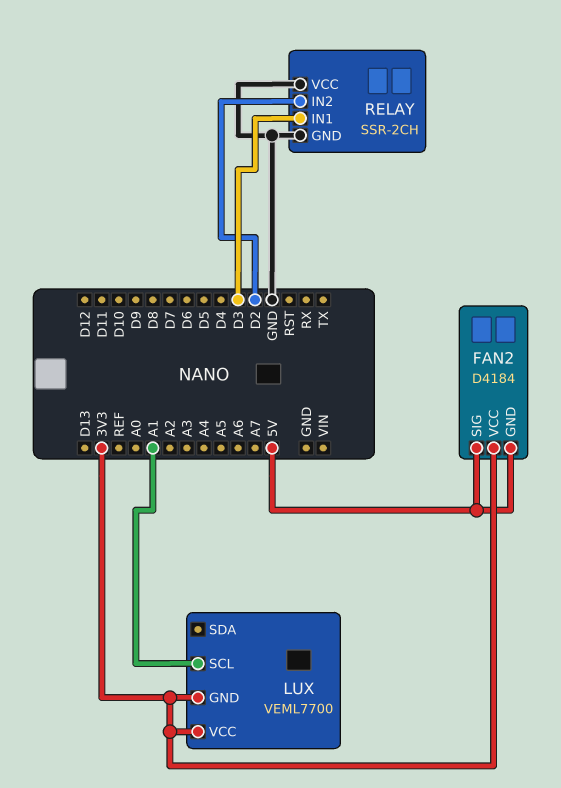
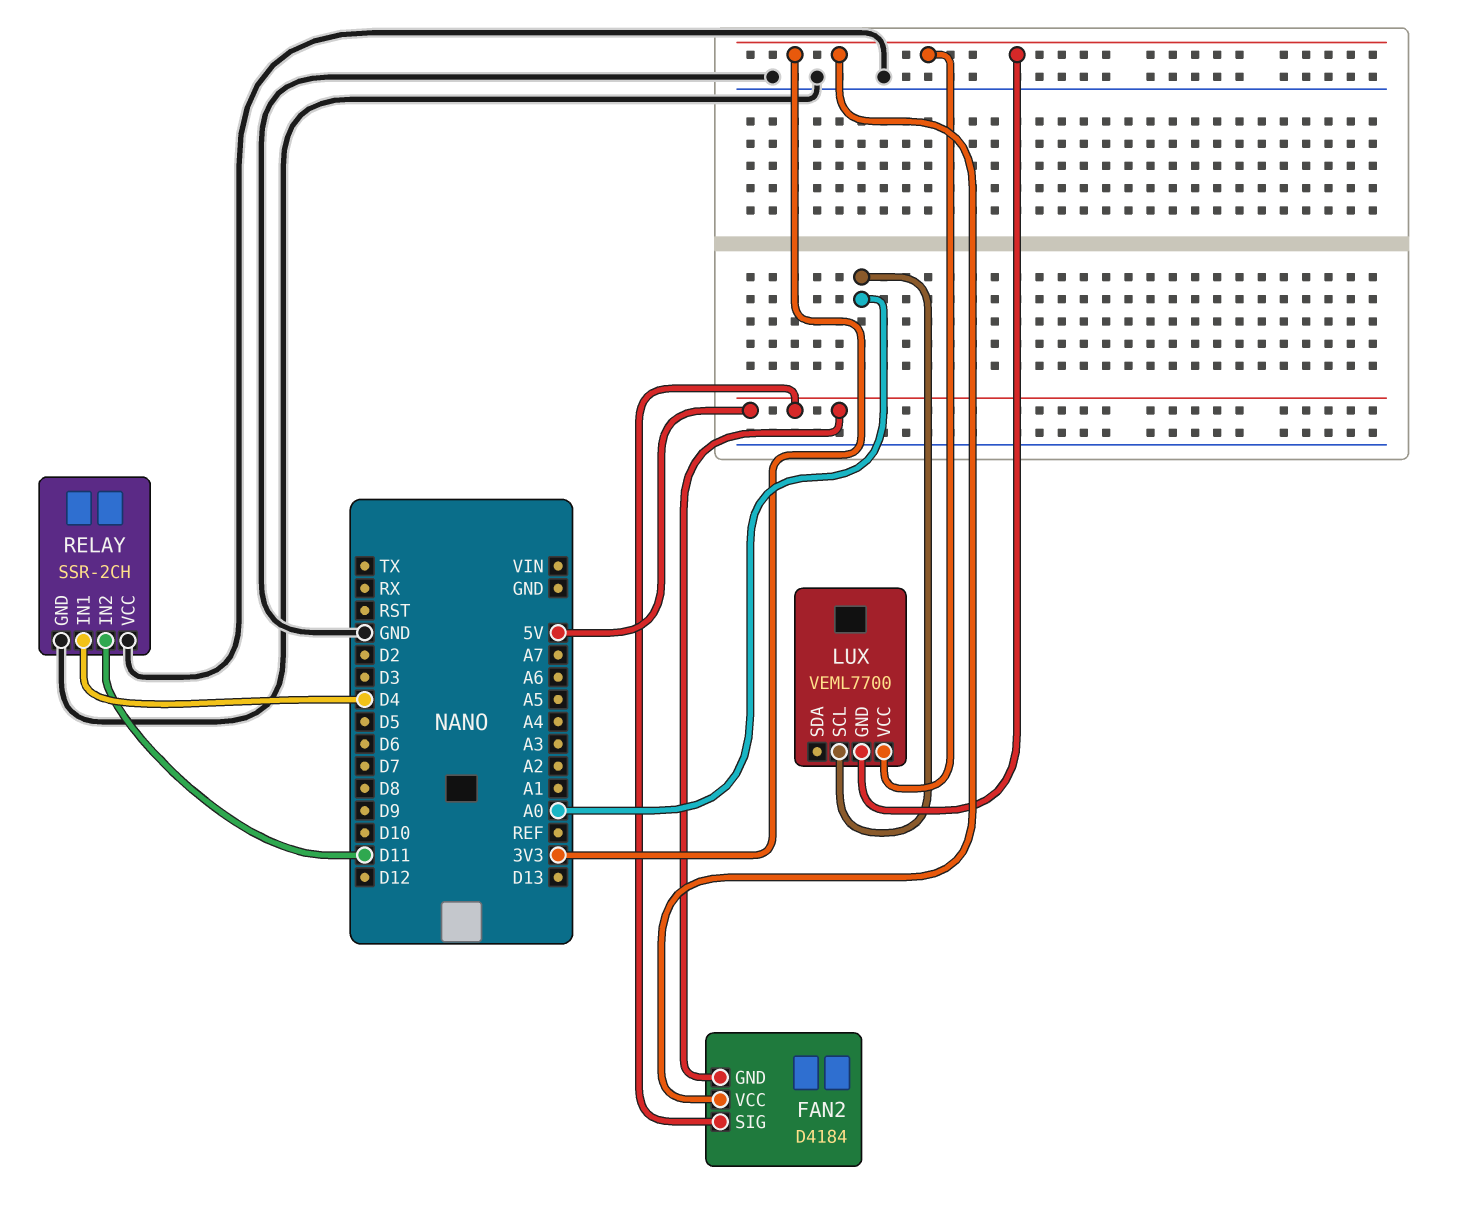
LUX pin SCL: A1 -> A0
RELAY pin IN1: D3 -> D4
RELAY pin IN2: D2 -> D11

